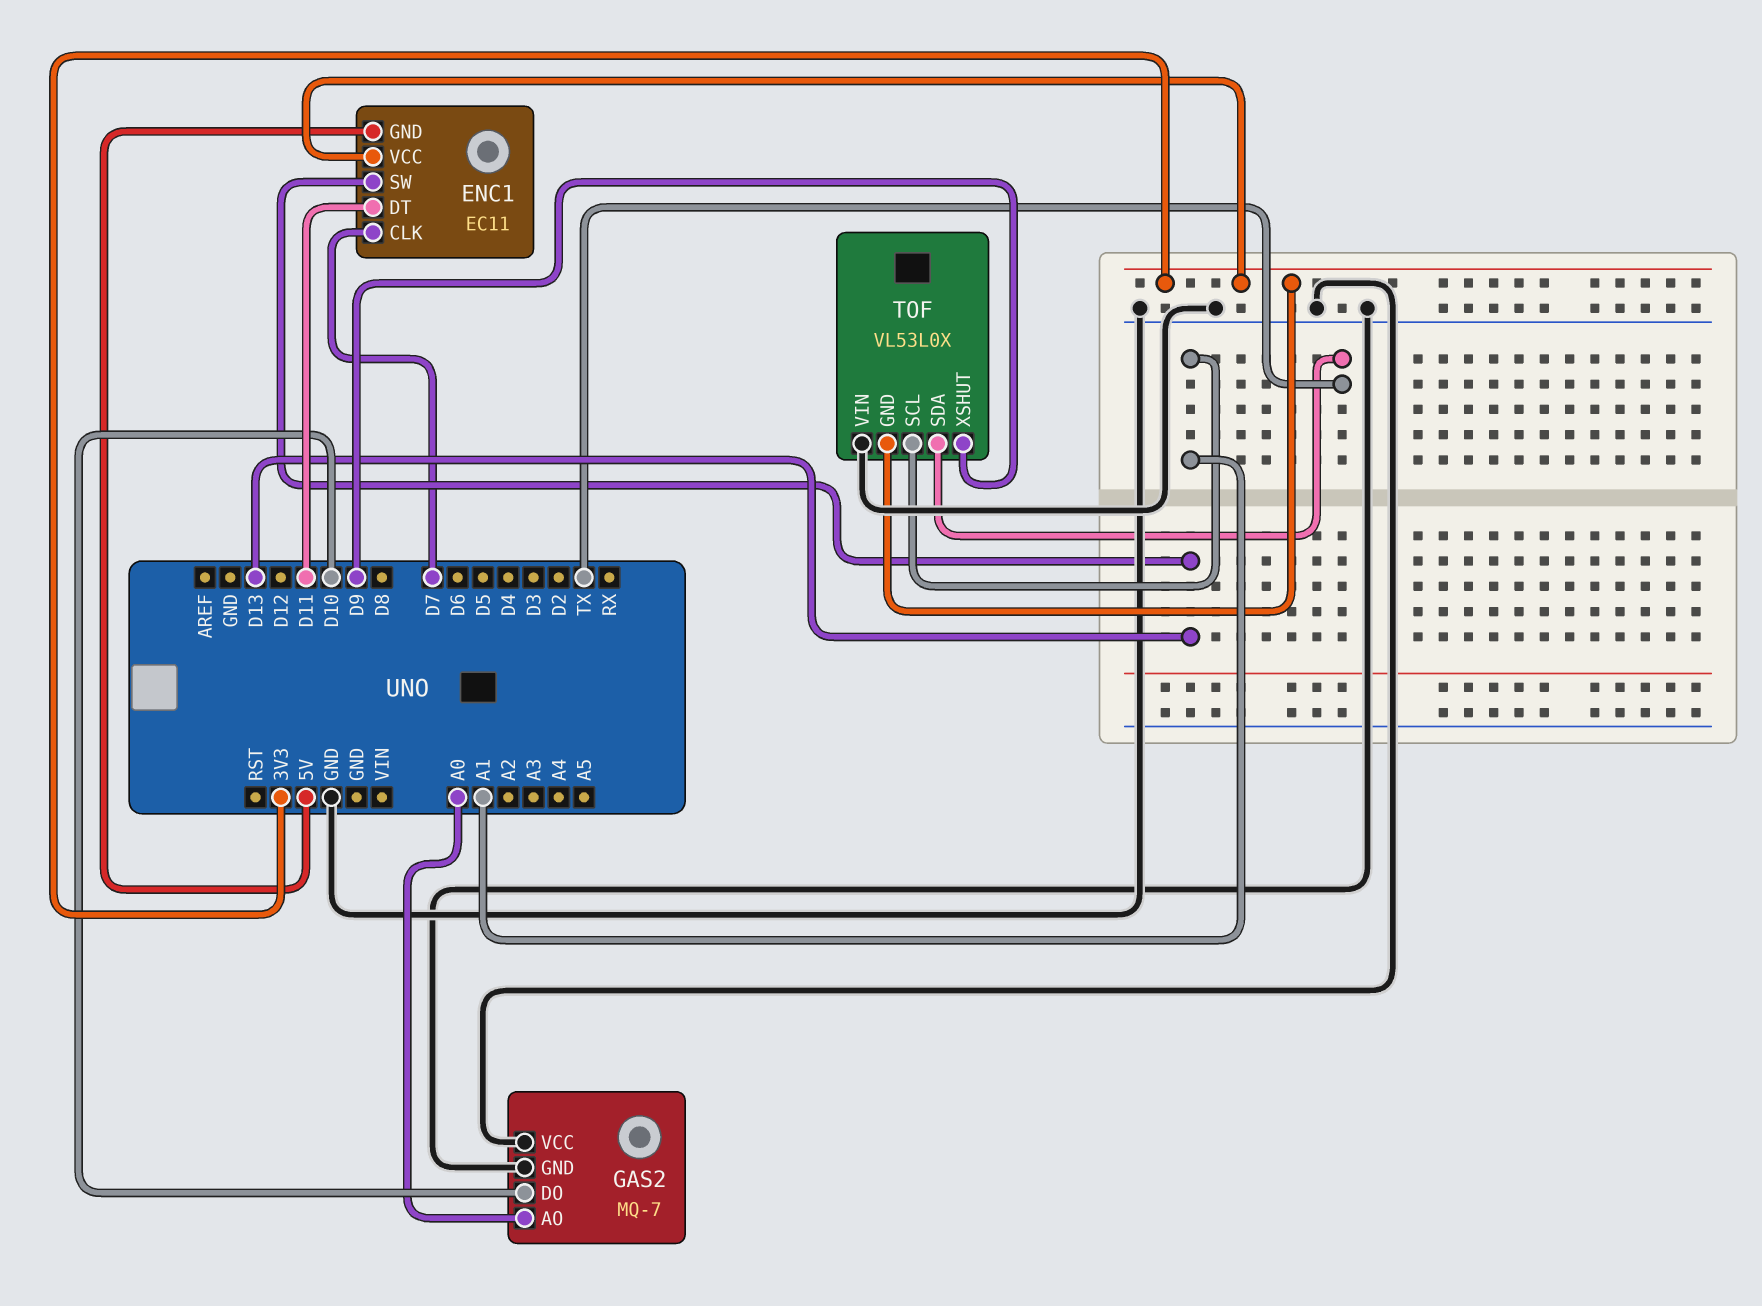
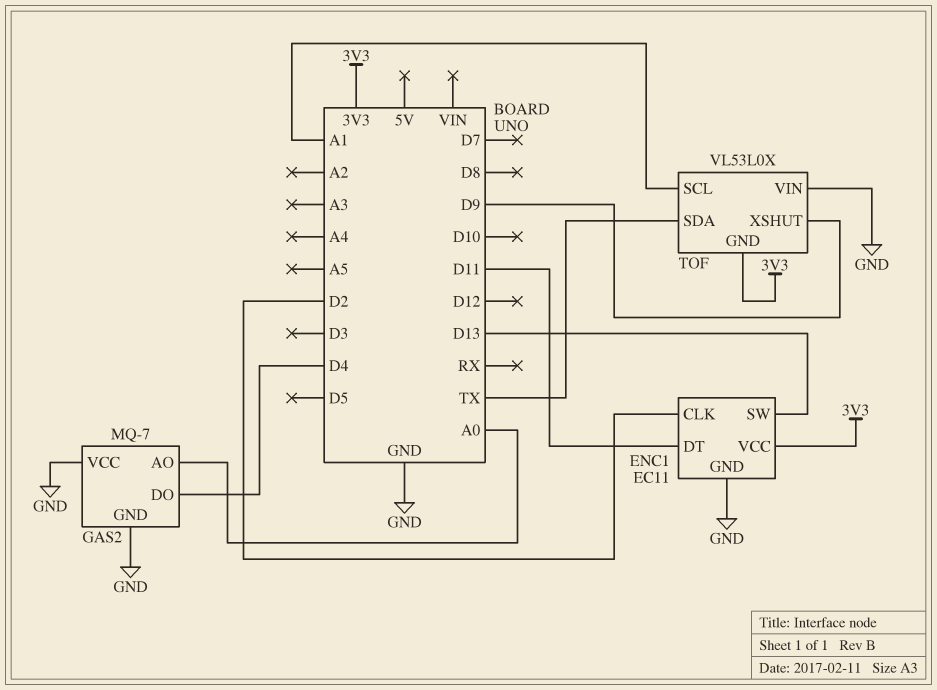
ENC1 pin CLK: D7 -> D2
ENC1 pin GND: 5V -> GND
GAS2 pin DO: D10 -> D4

